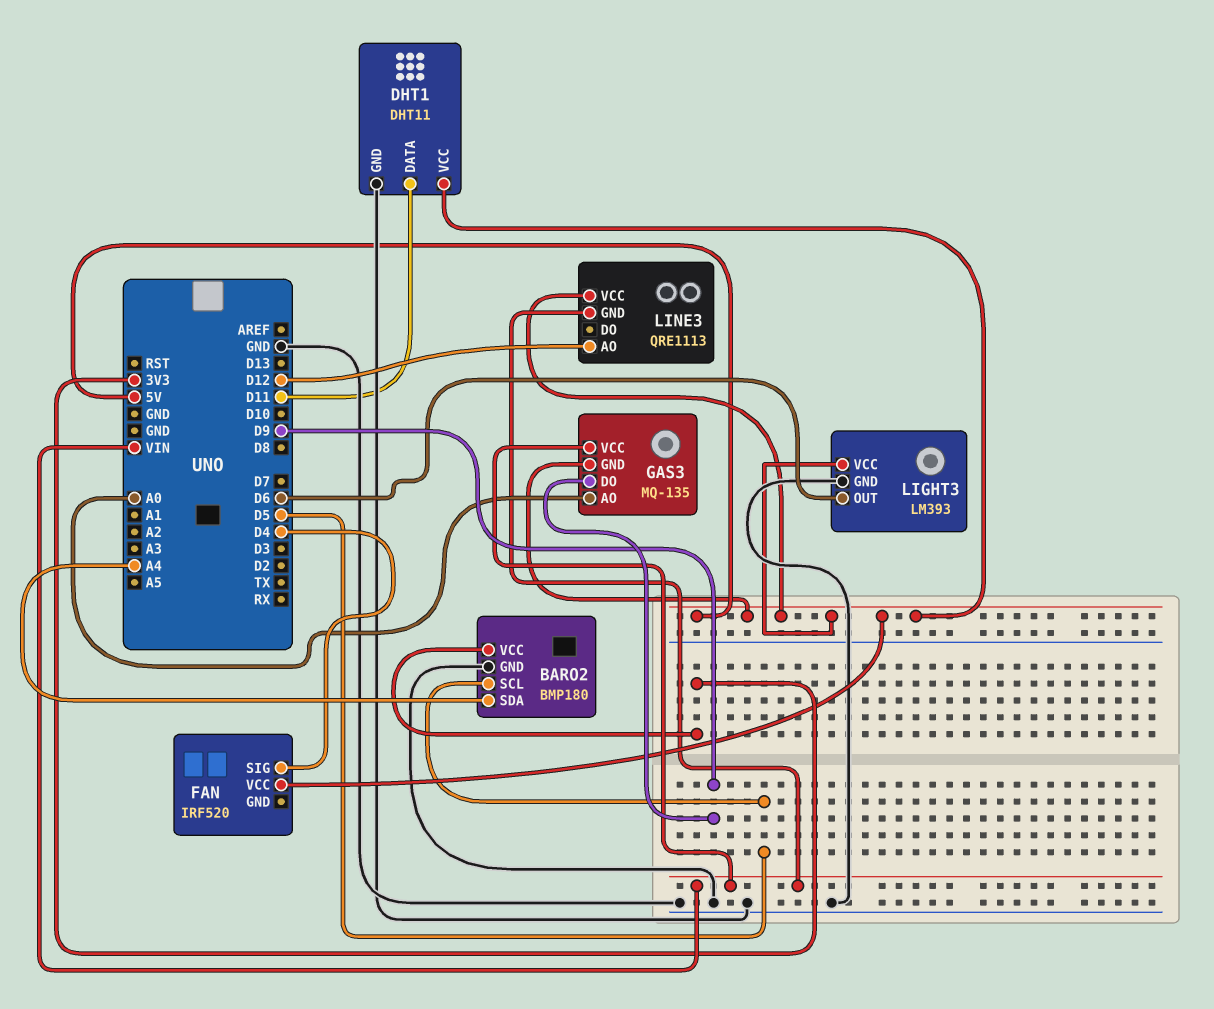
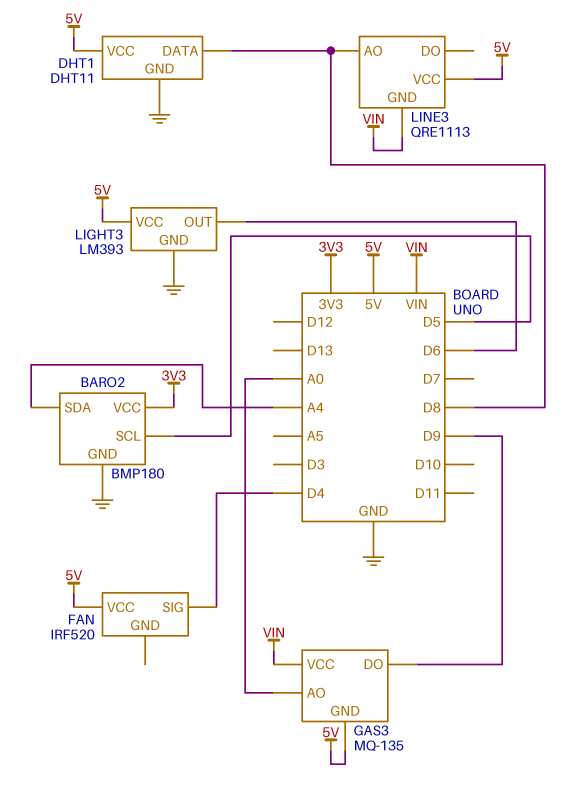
DHT1 pin DATA: D11 -> D8
LINE3 pin AO: D12 -> D8

